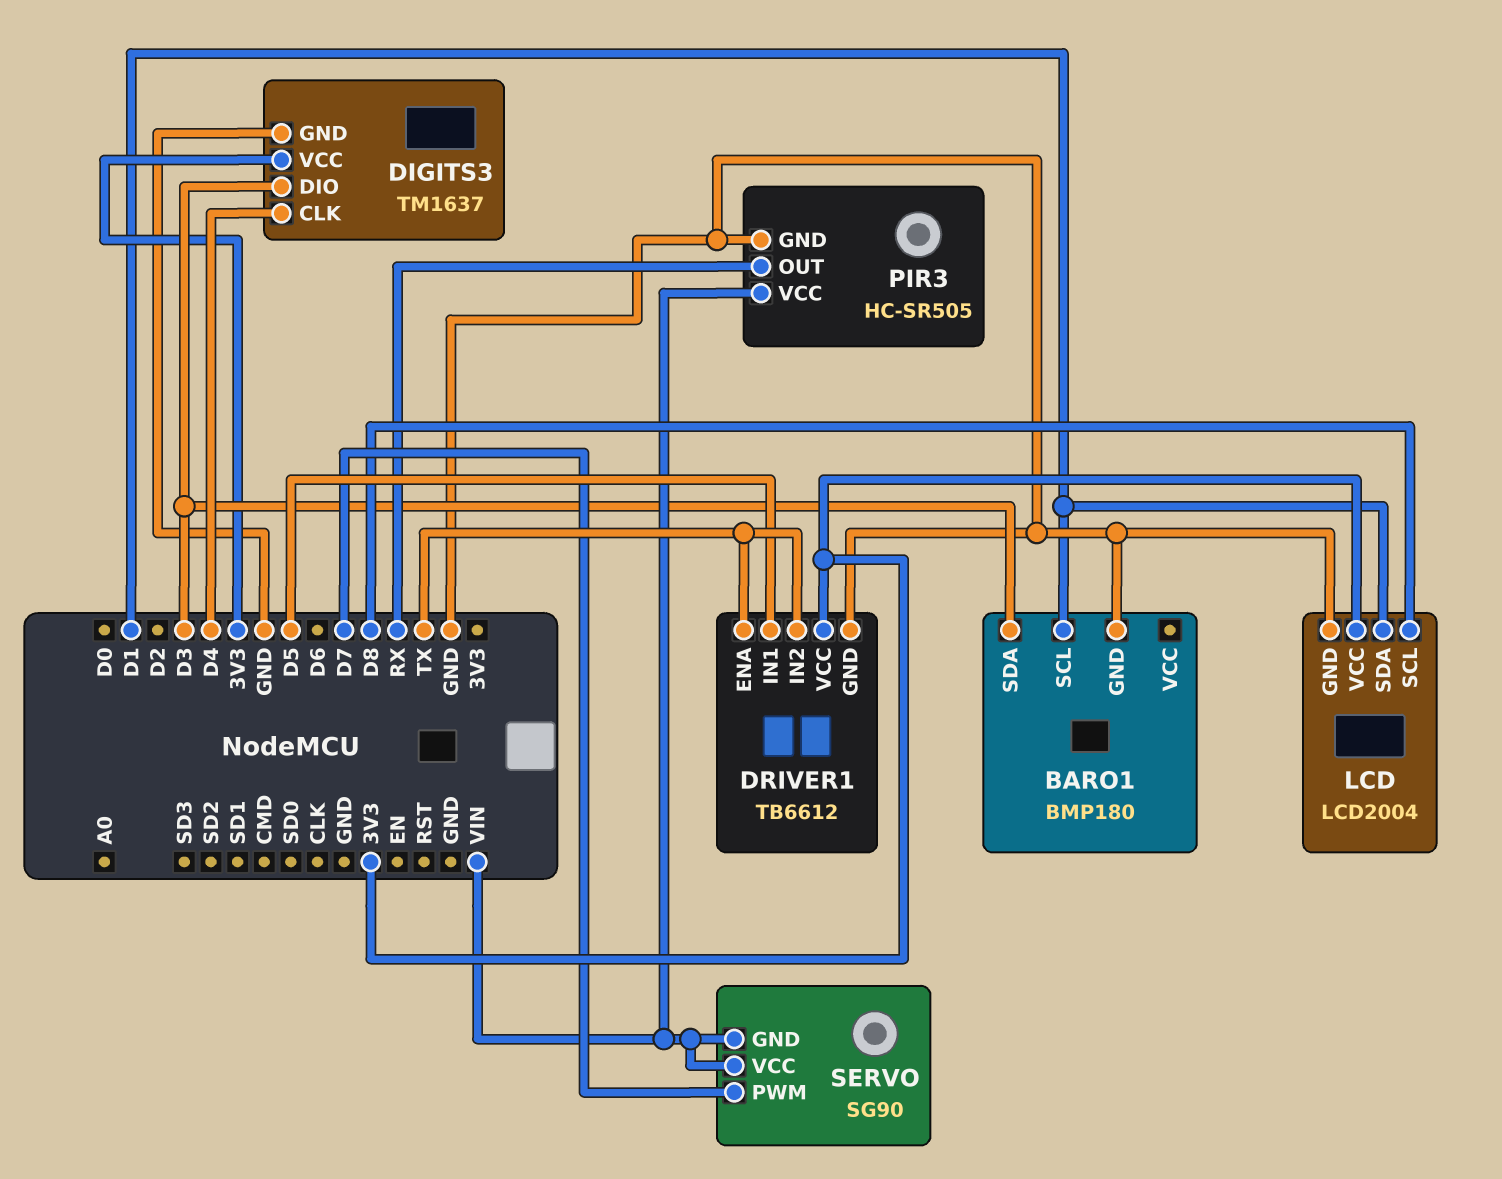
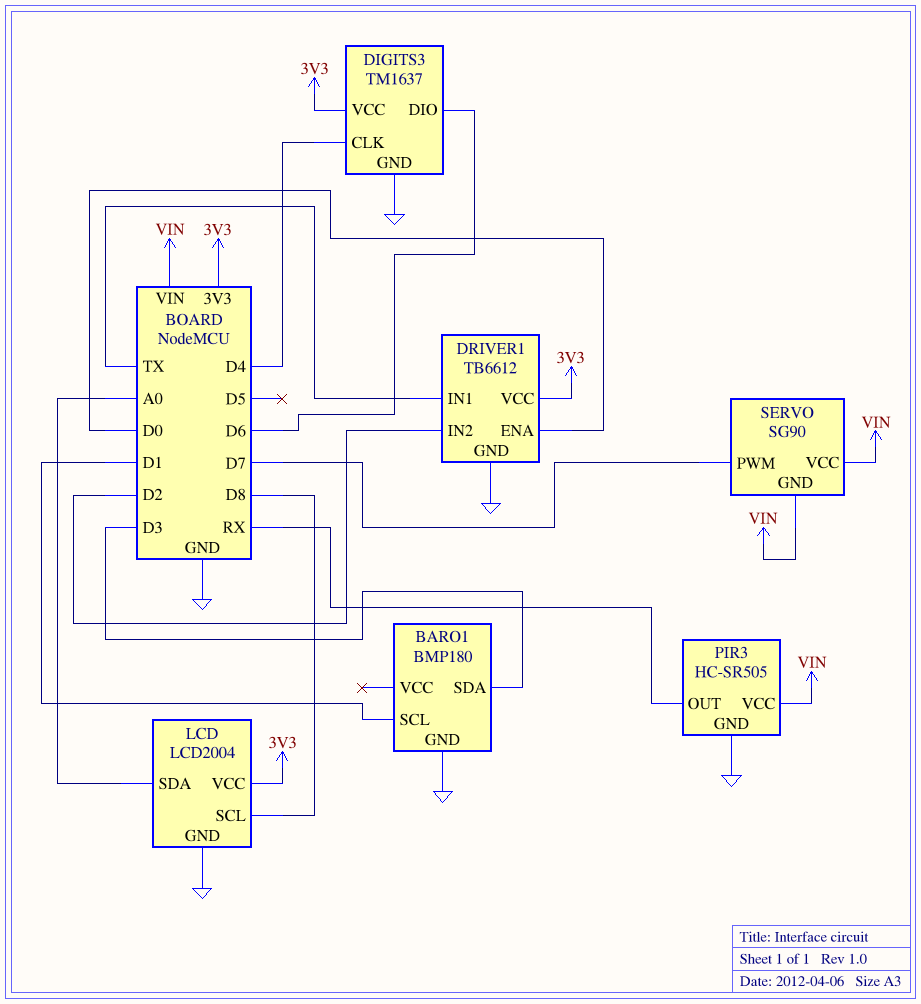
DIGITS3 pin DIO: D3 -> D6
DRIVER1 pin ENA: TX -> D0
DRIVER1 pin IN1: D5 -> TX
DRIVER1 pin IN2: TX -> D2
LCD pin SDA: D1 -> A0

